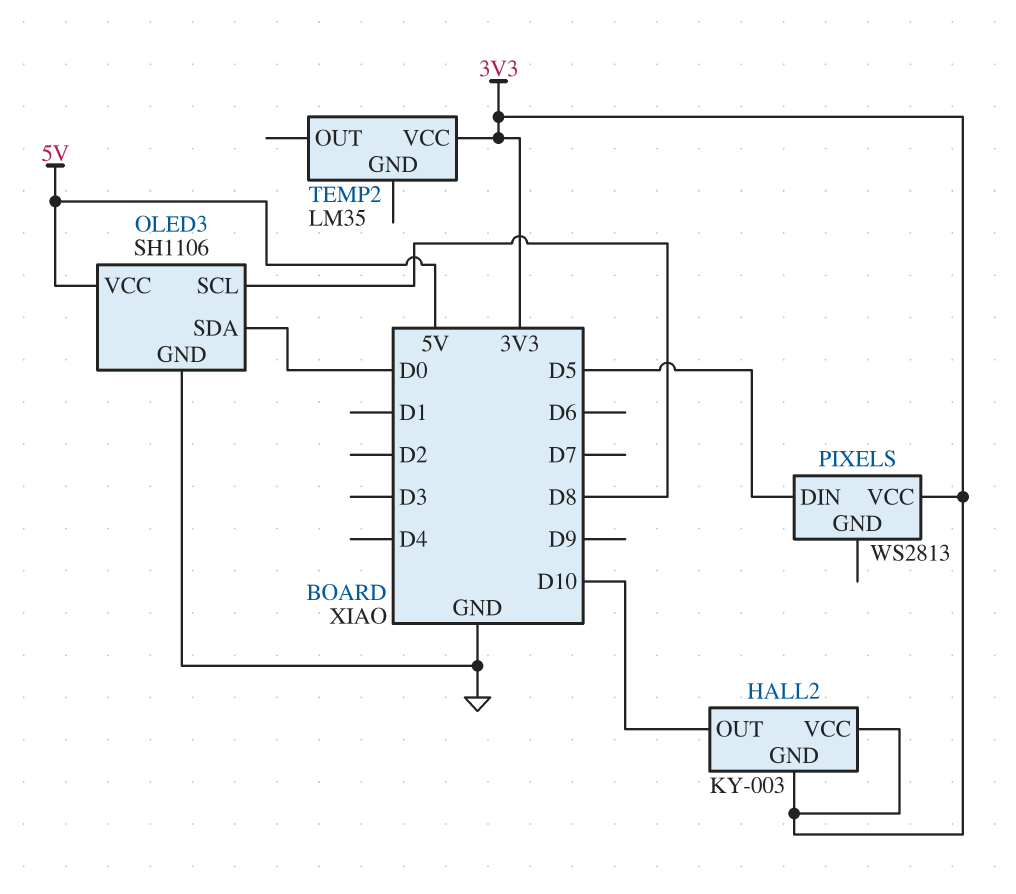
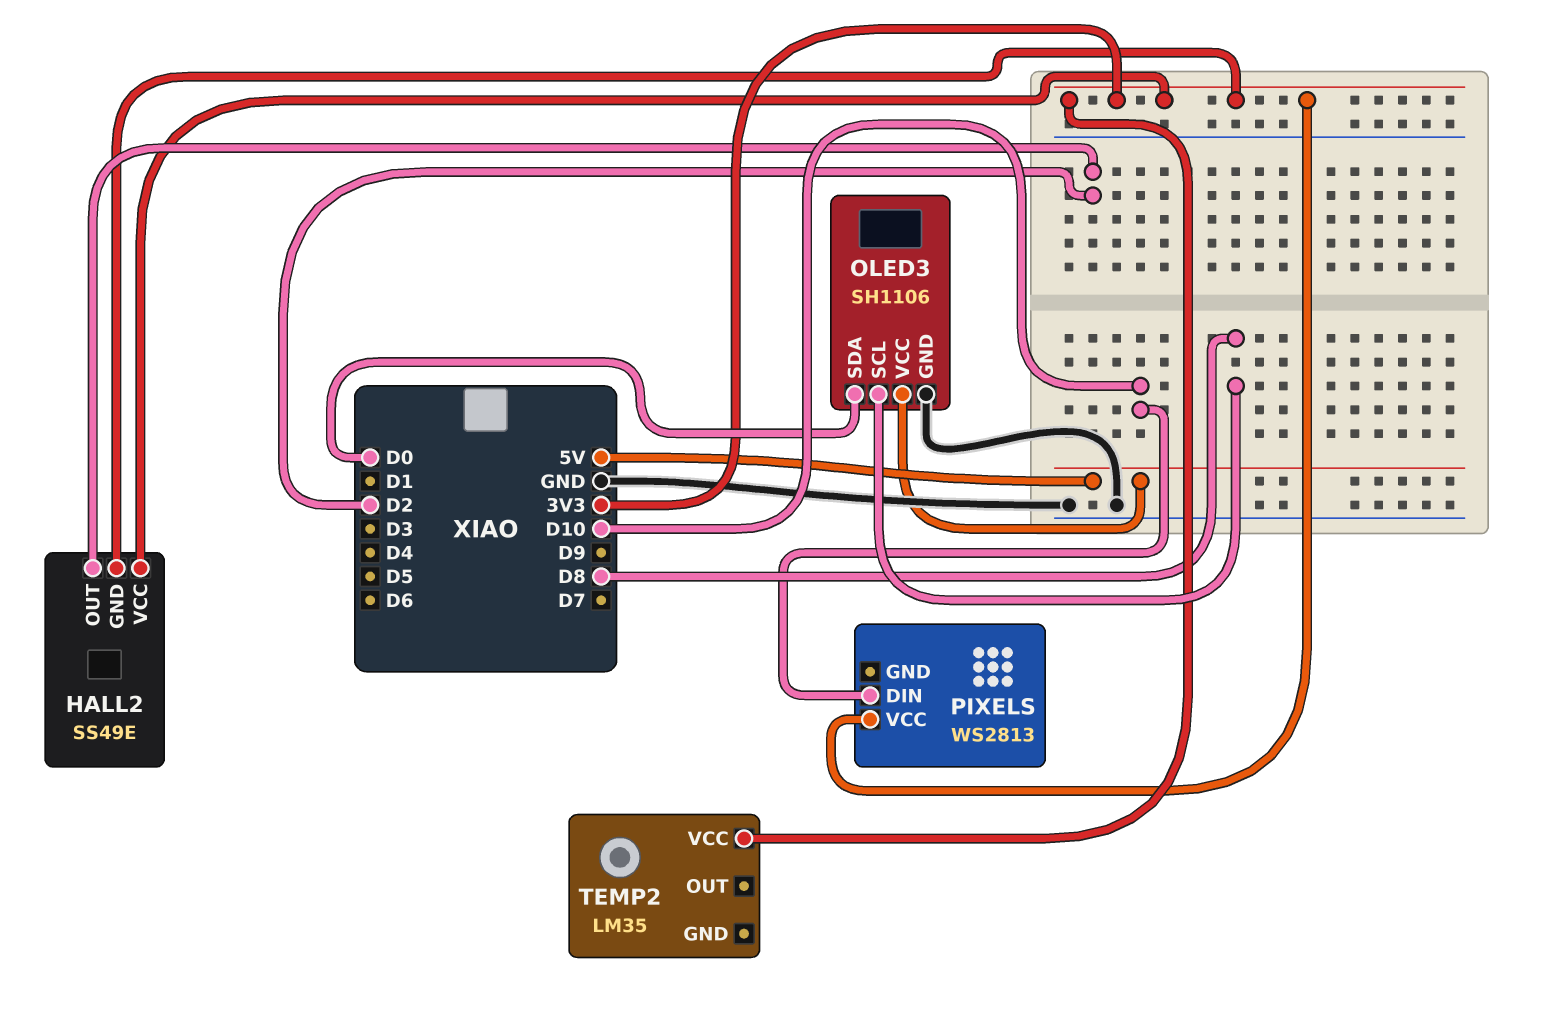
HALL2: KY-003 -> SS49E
HALL2 pin OUT: D10 -> D2
PIXELS pin DIN: D5 -> D10

